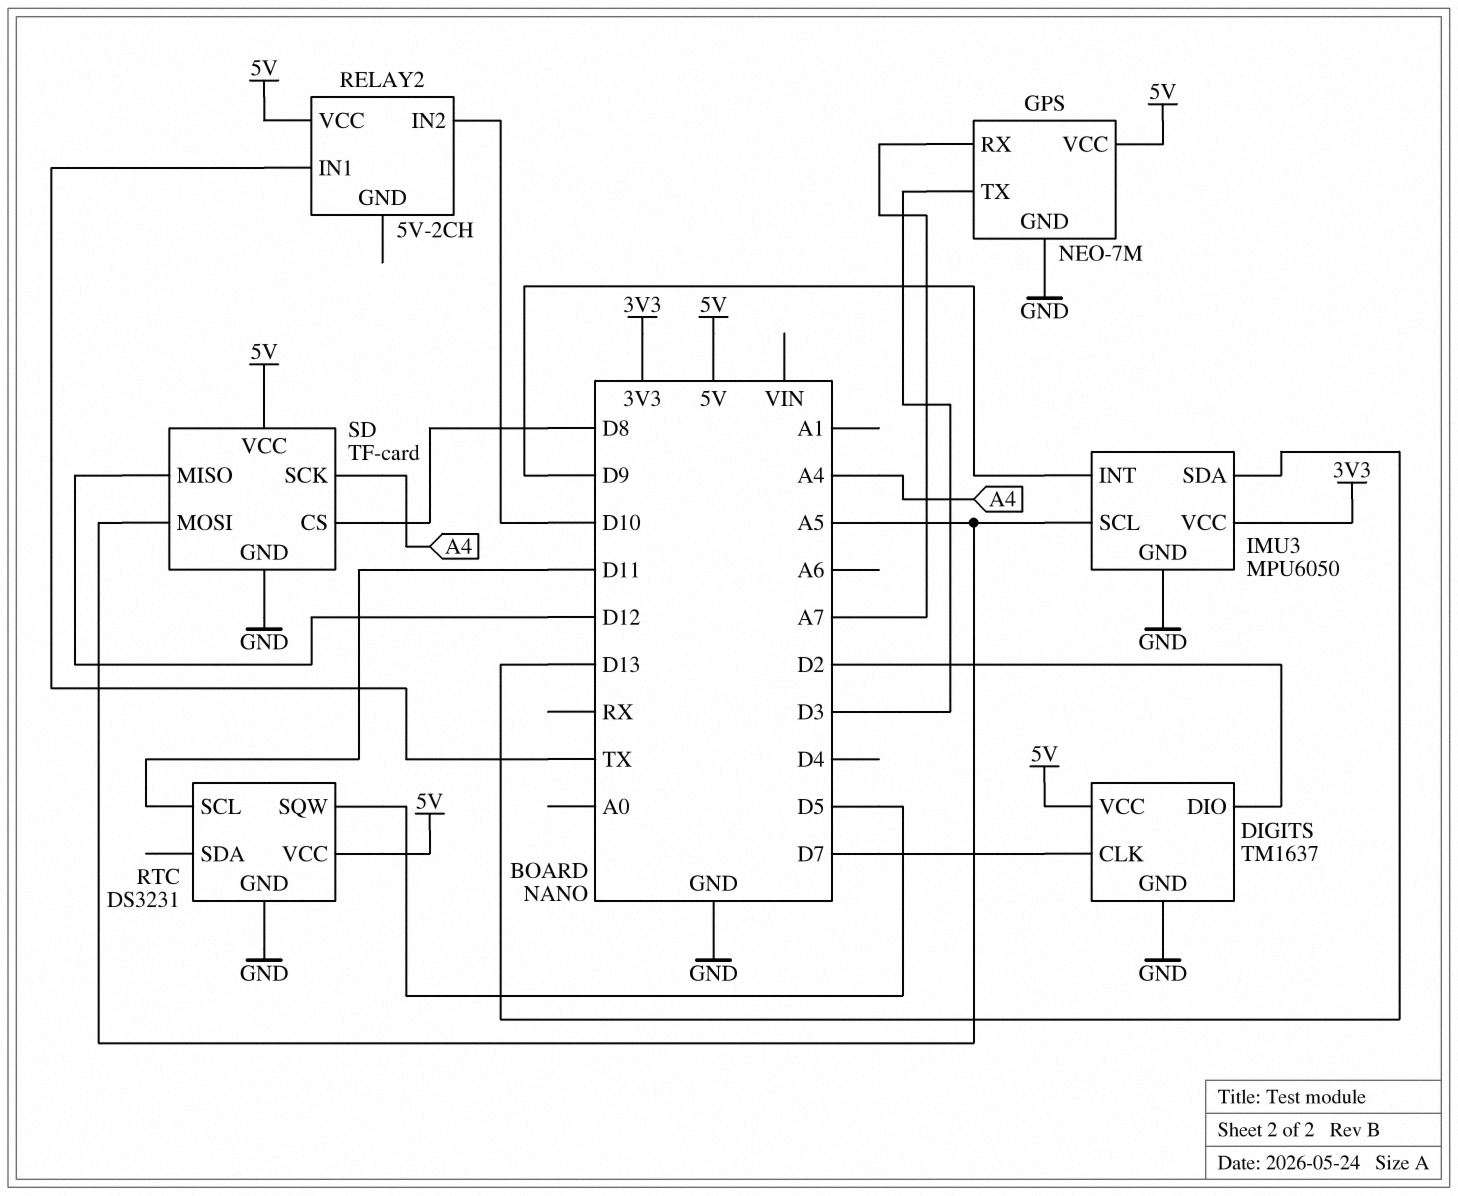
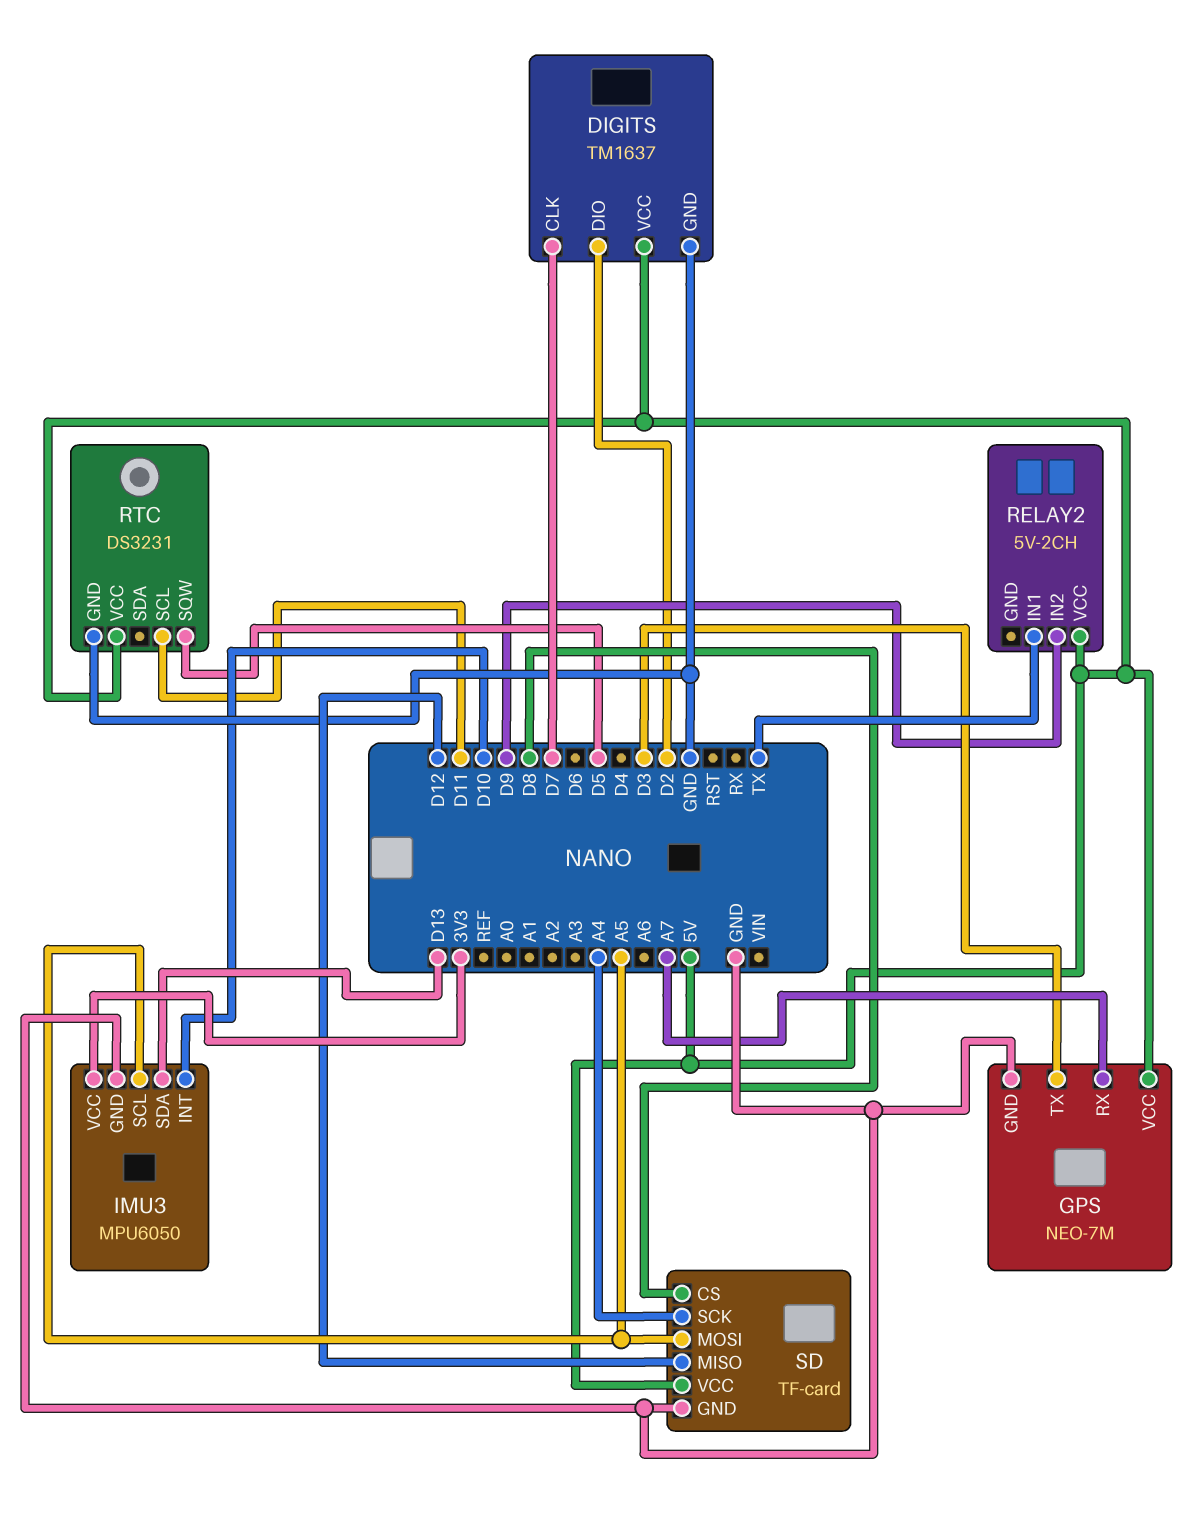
IMU3 pin INT: D9 -> D10
RELAY2 pin IN2: D10 -> D9

